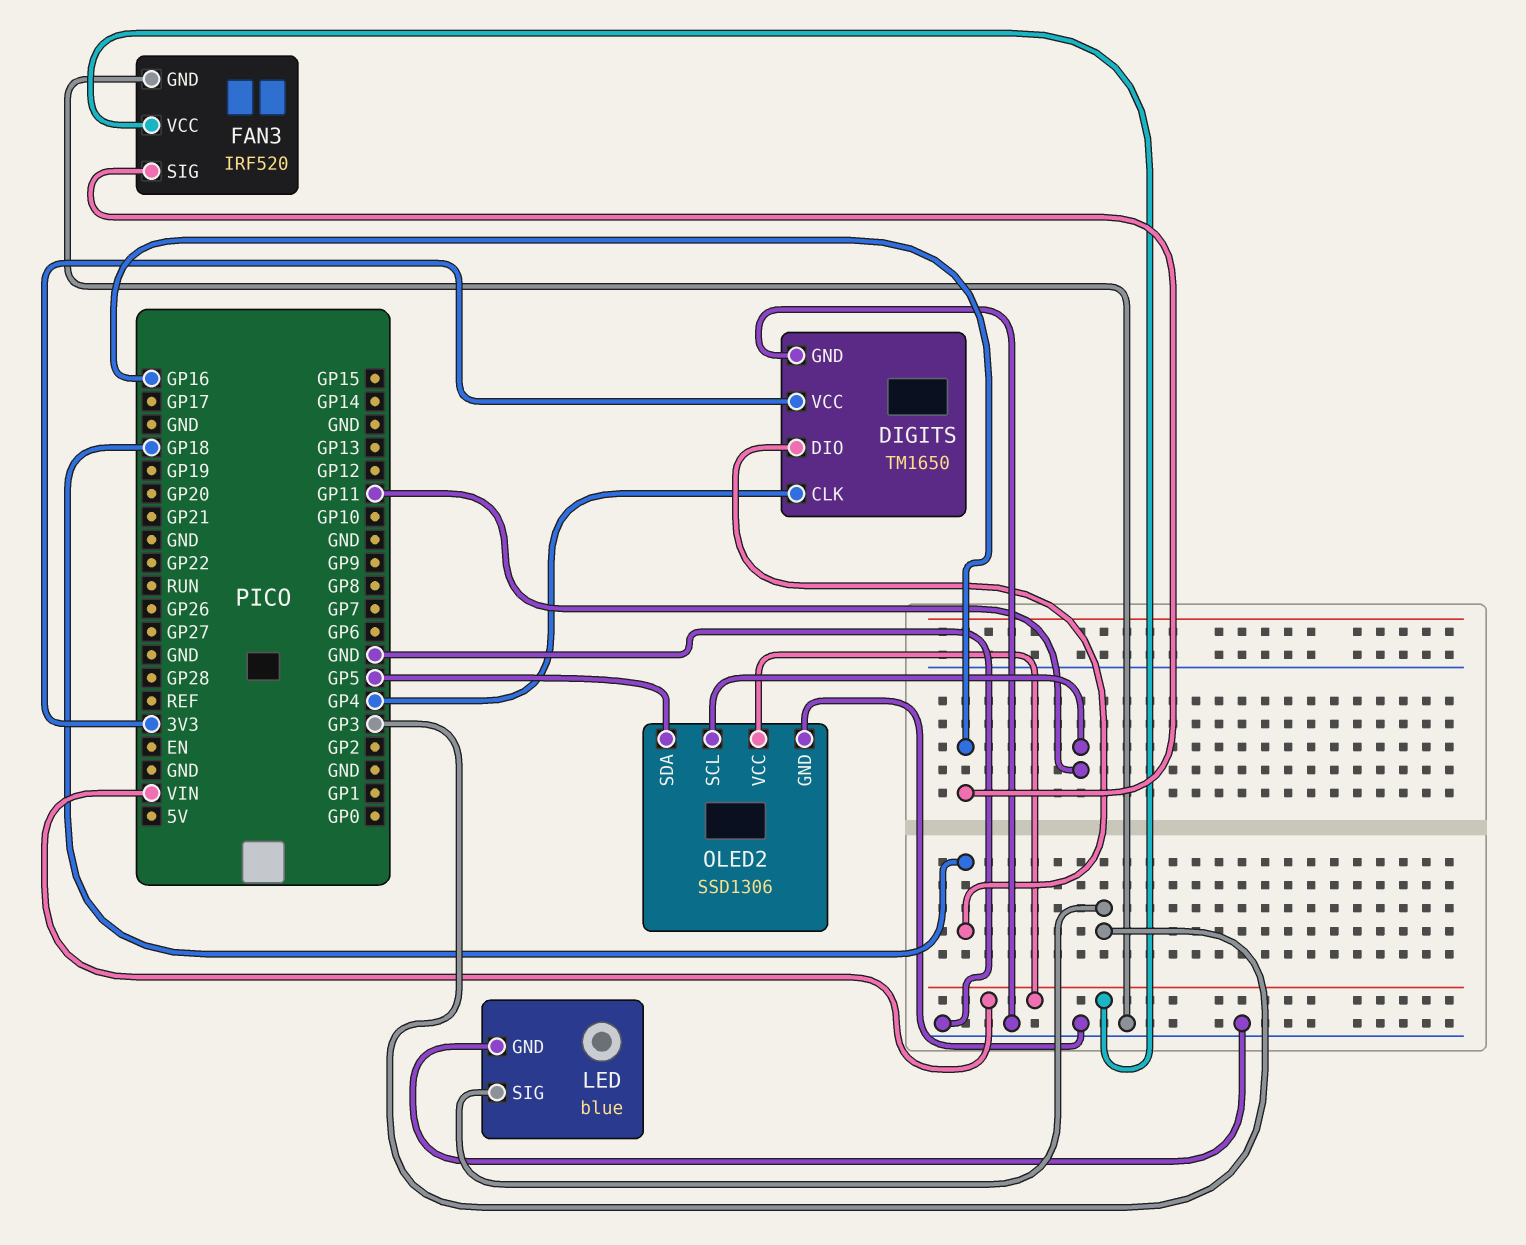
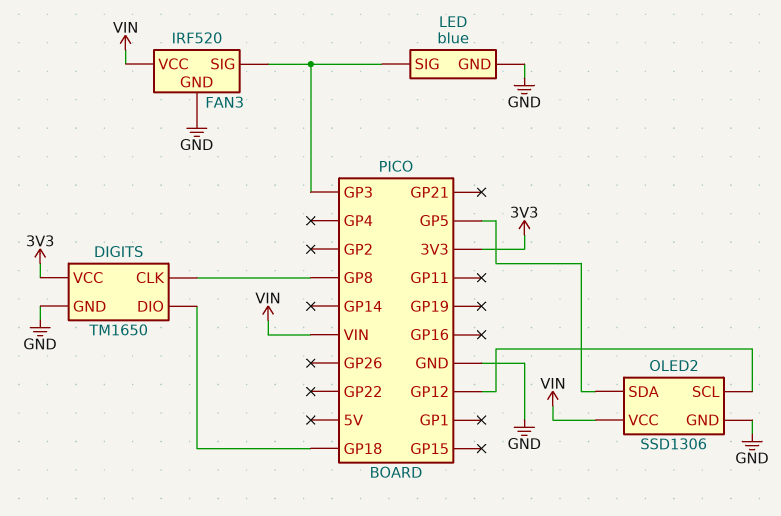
DIGITS pin CLK: GP4 -> GP8
FAN3 pin SIG: GP16 -> GP3
OLED2 pin SCL: GP11 -> GP12

